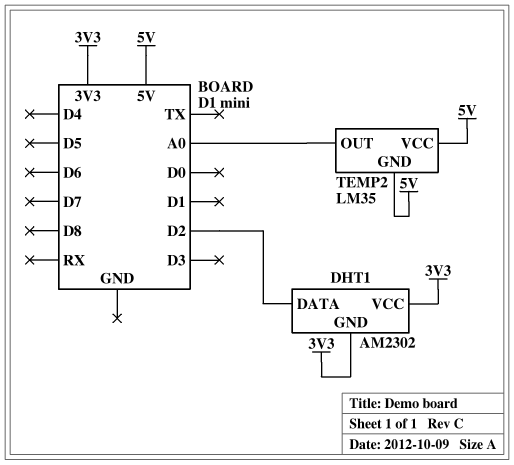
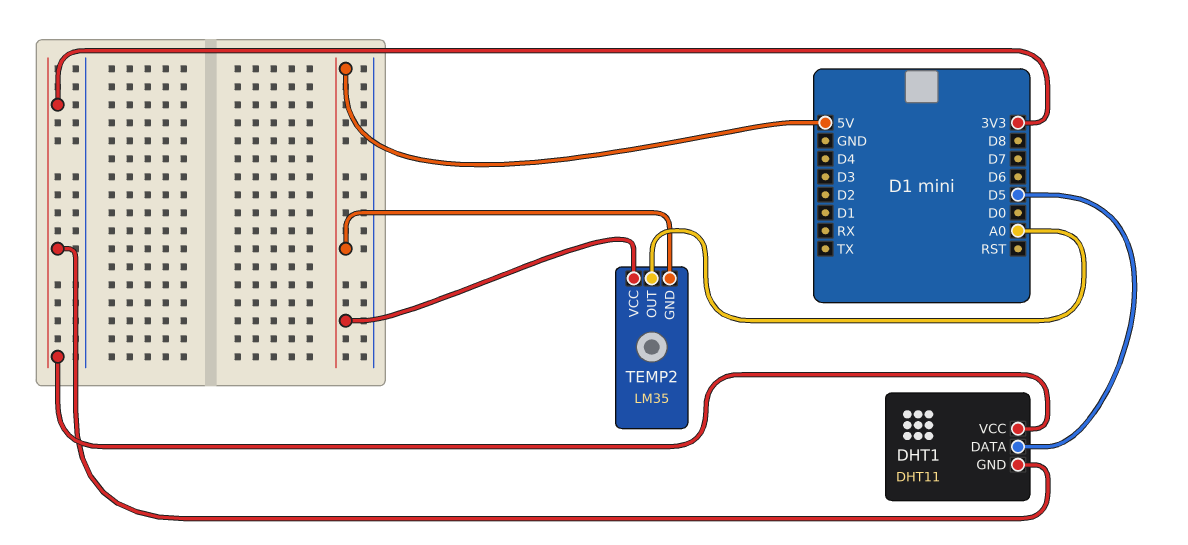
DHT1: AM2302 -> DHT11
DHT1 pin DATA: D2 -> D5

